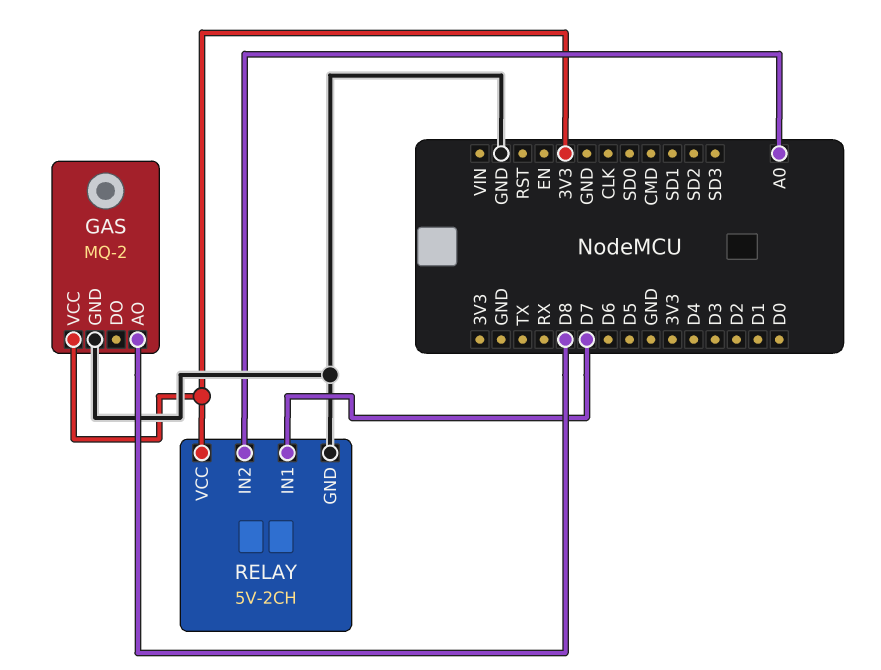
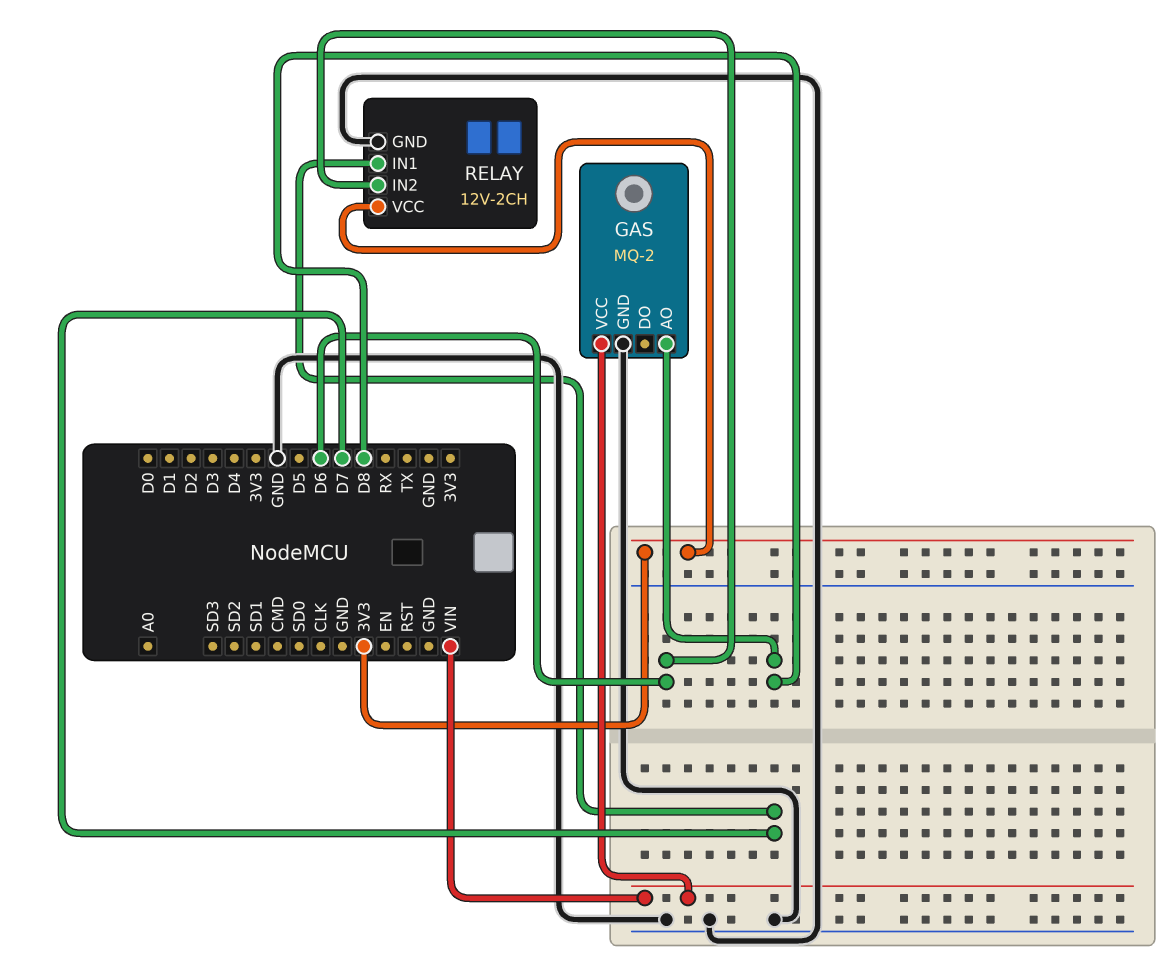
GAS pin VCC: 3V3 -> VIN
RELAY: 5V-2CH -> 12V-2CH
RELAY pin IN2: A0 -> D6

